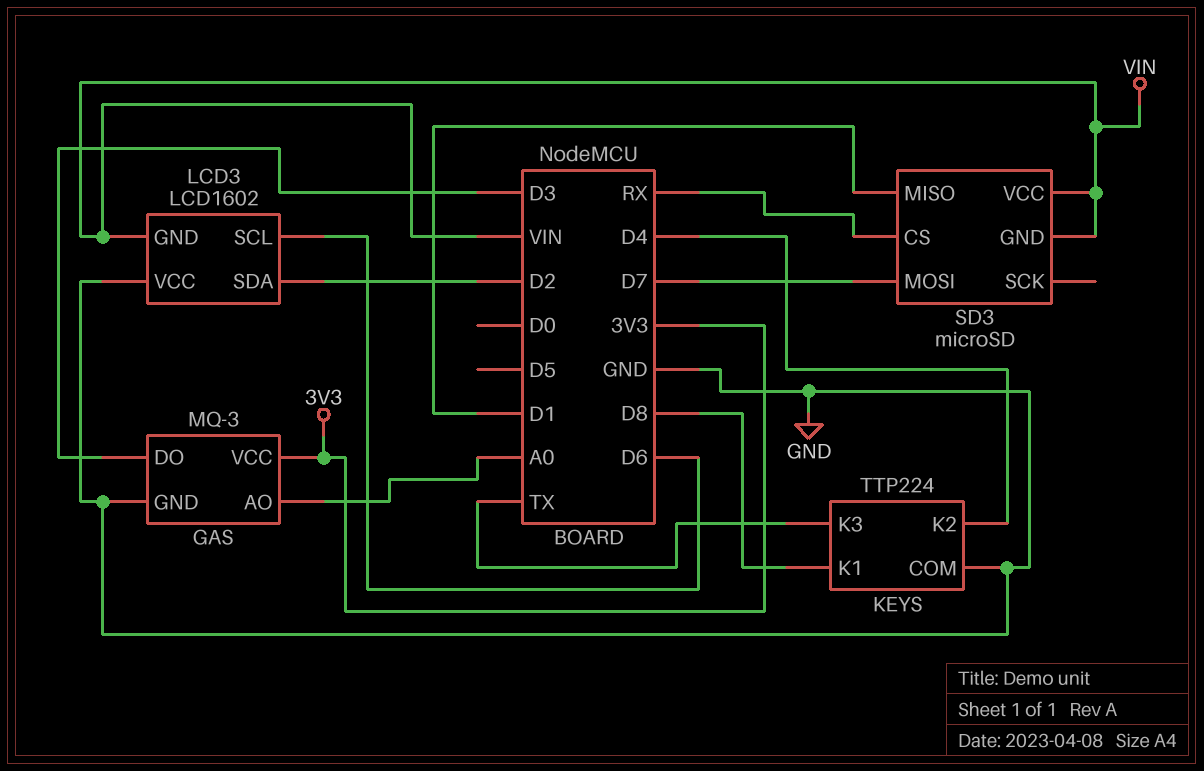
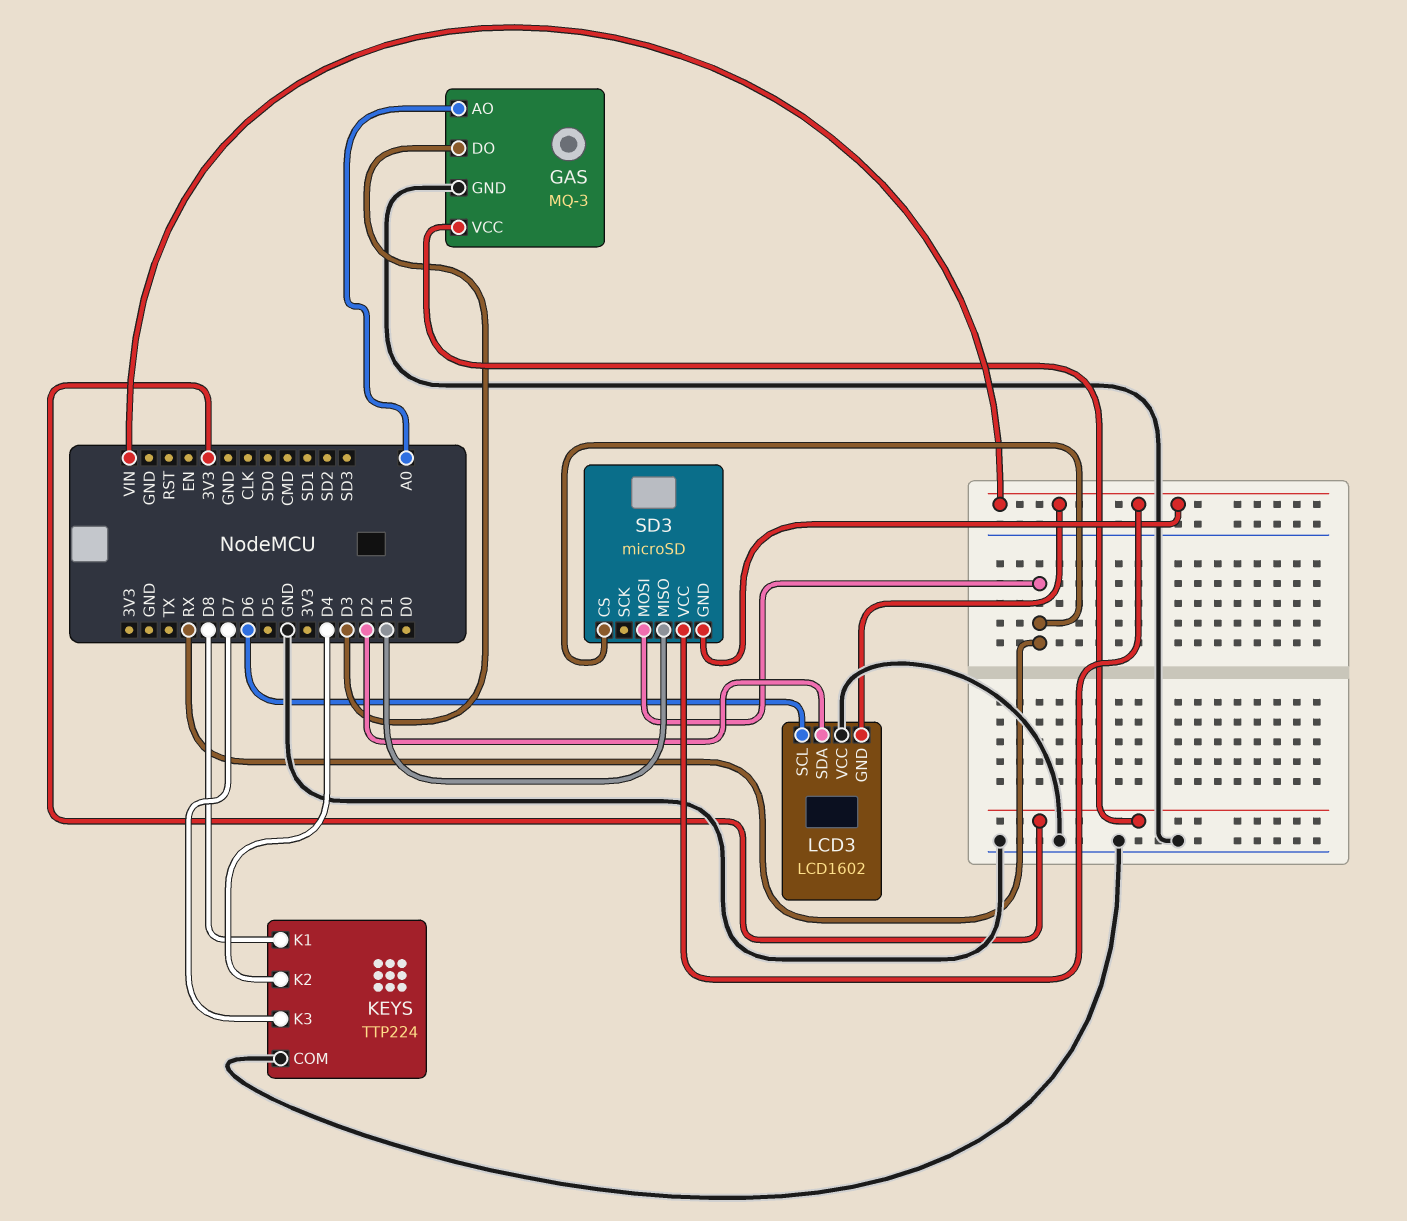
KEYS pin K3: TX -> D7
SD3 pin MOSI: D7 -> RX

